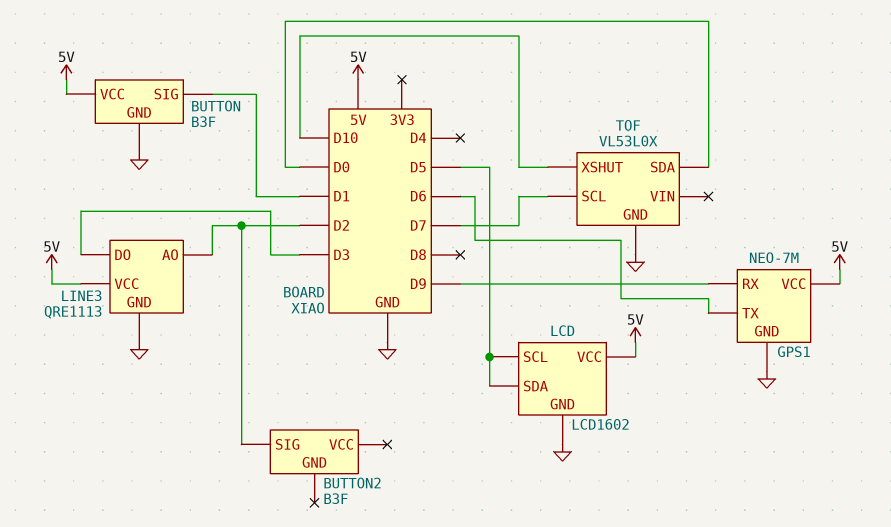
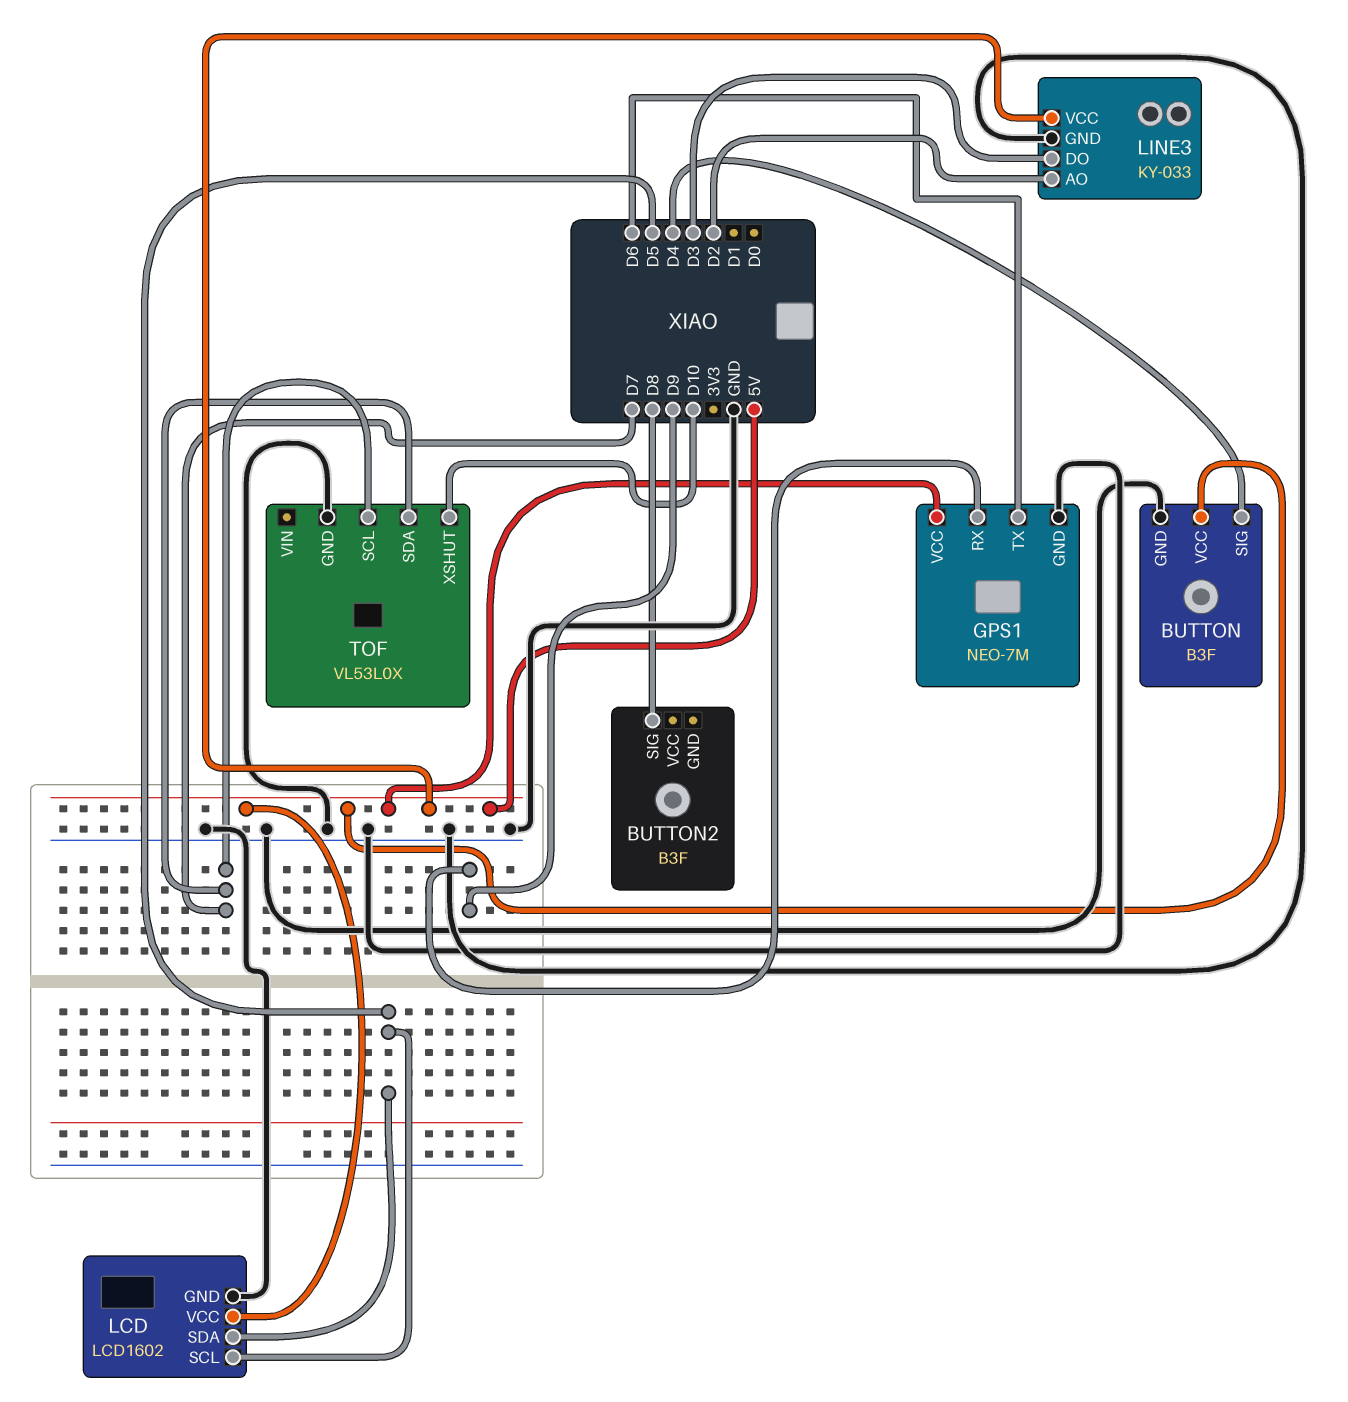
BUTTON pin SIG: D1 -> D4
BUTTON2 pin SIG: D2 -> D8
LINE3: QRE1113 -> KY-033
TOF pin SDA: D0 -> D7

